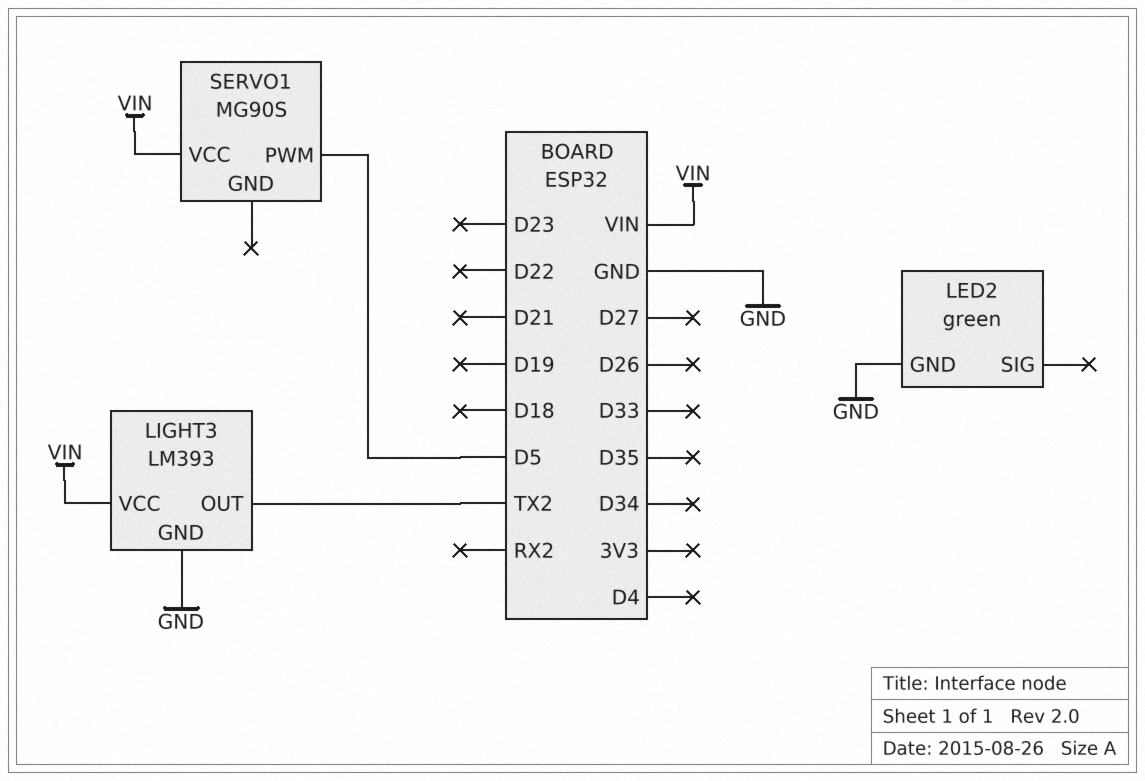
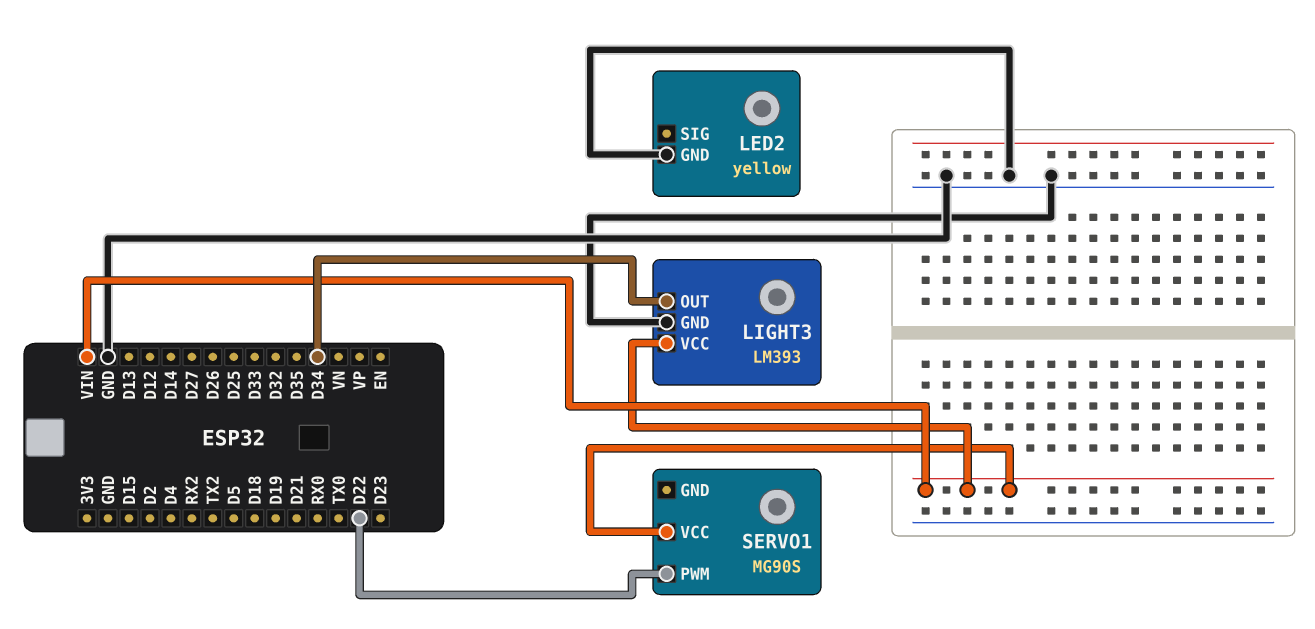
LED2: green -> yellow
LIGHT3 pin OUT: TX2 -> D34
SERVO1 pin PWM: D5 -> D22

